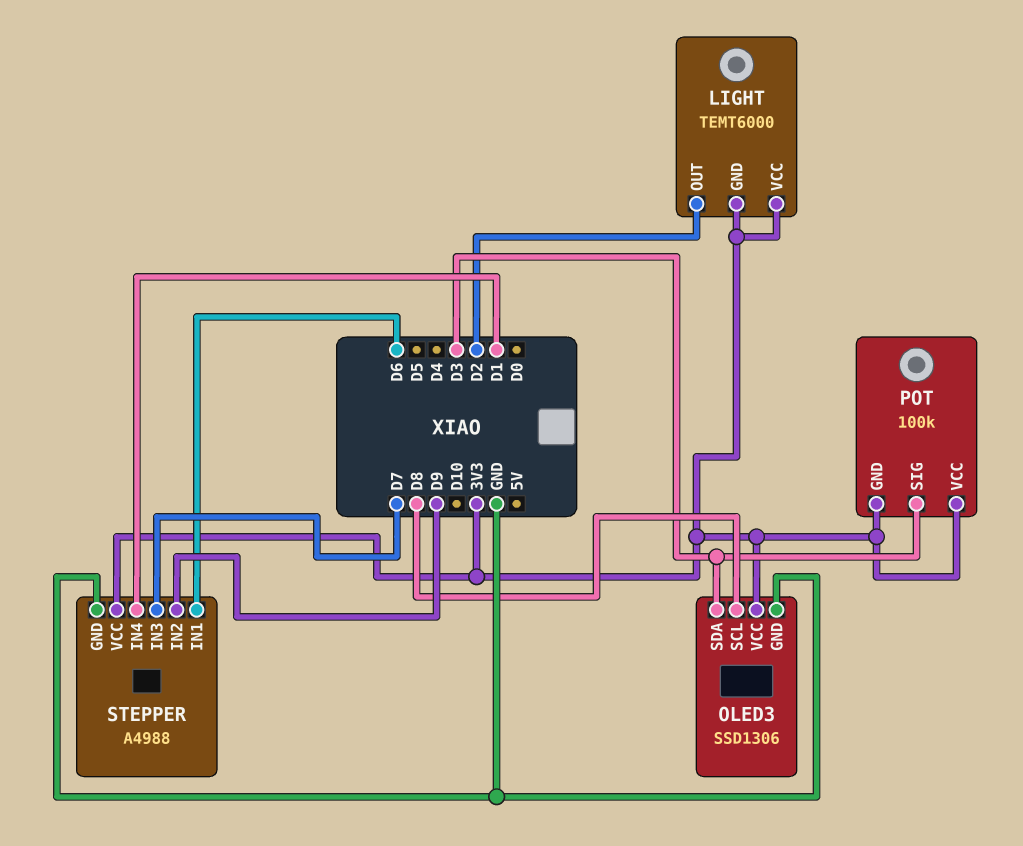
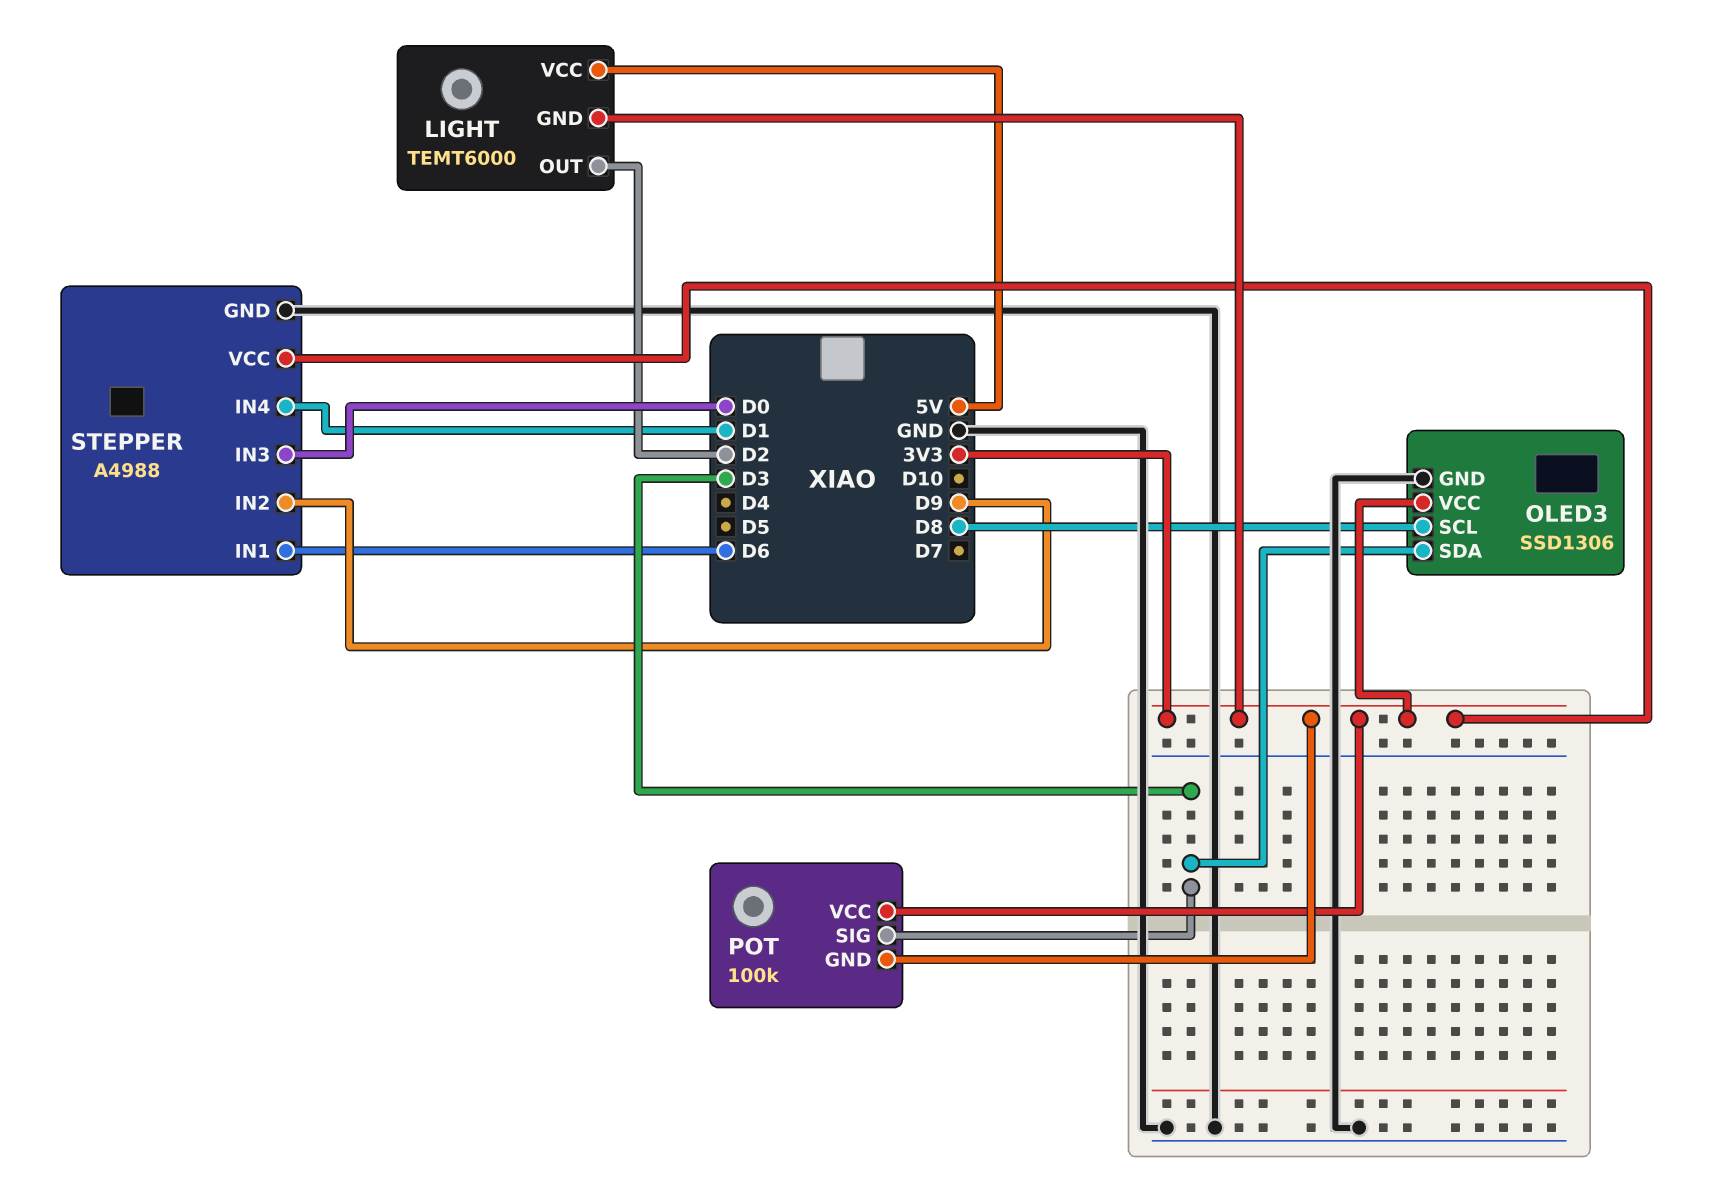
LIGHT pin VCC: 3V3 -> 5V
STEPPER pin IN3: D7 -> D0

